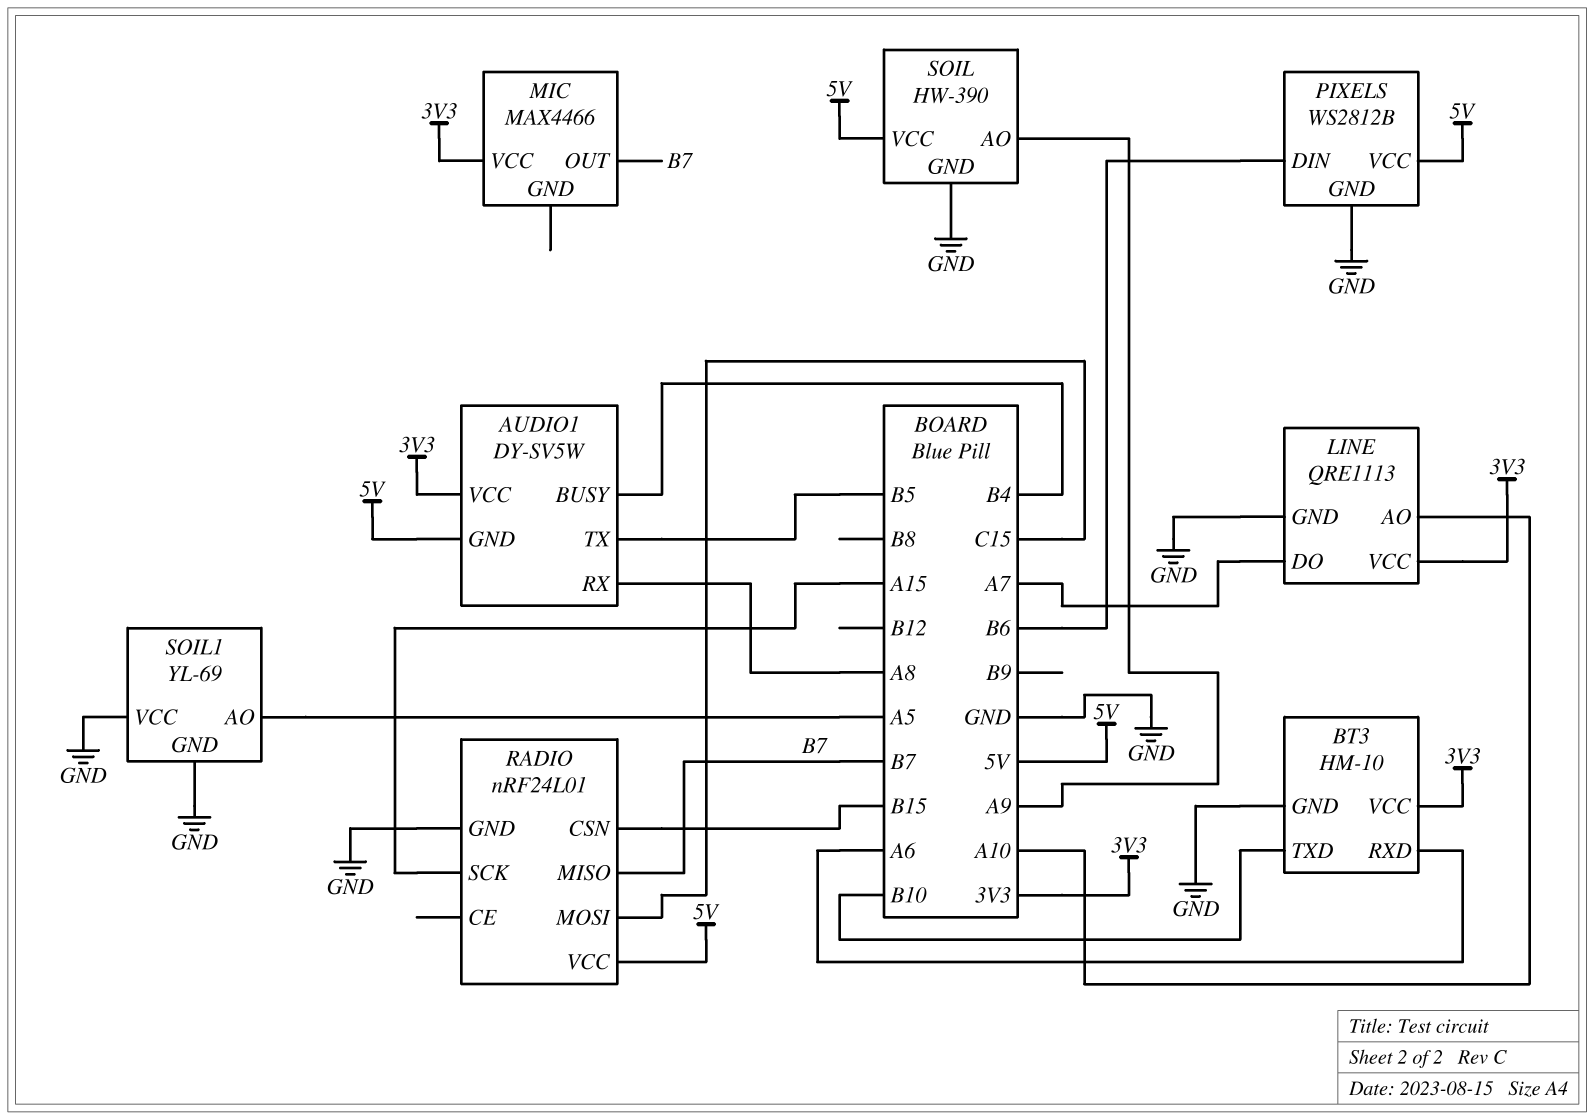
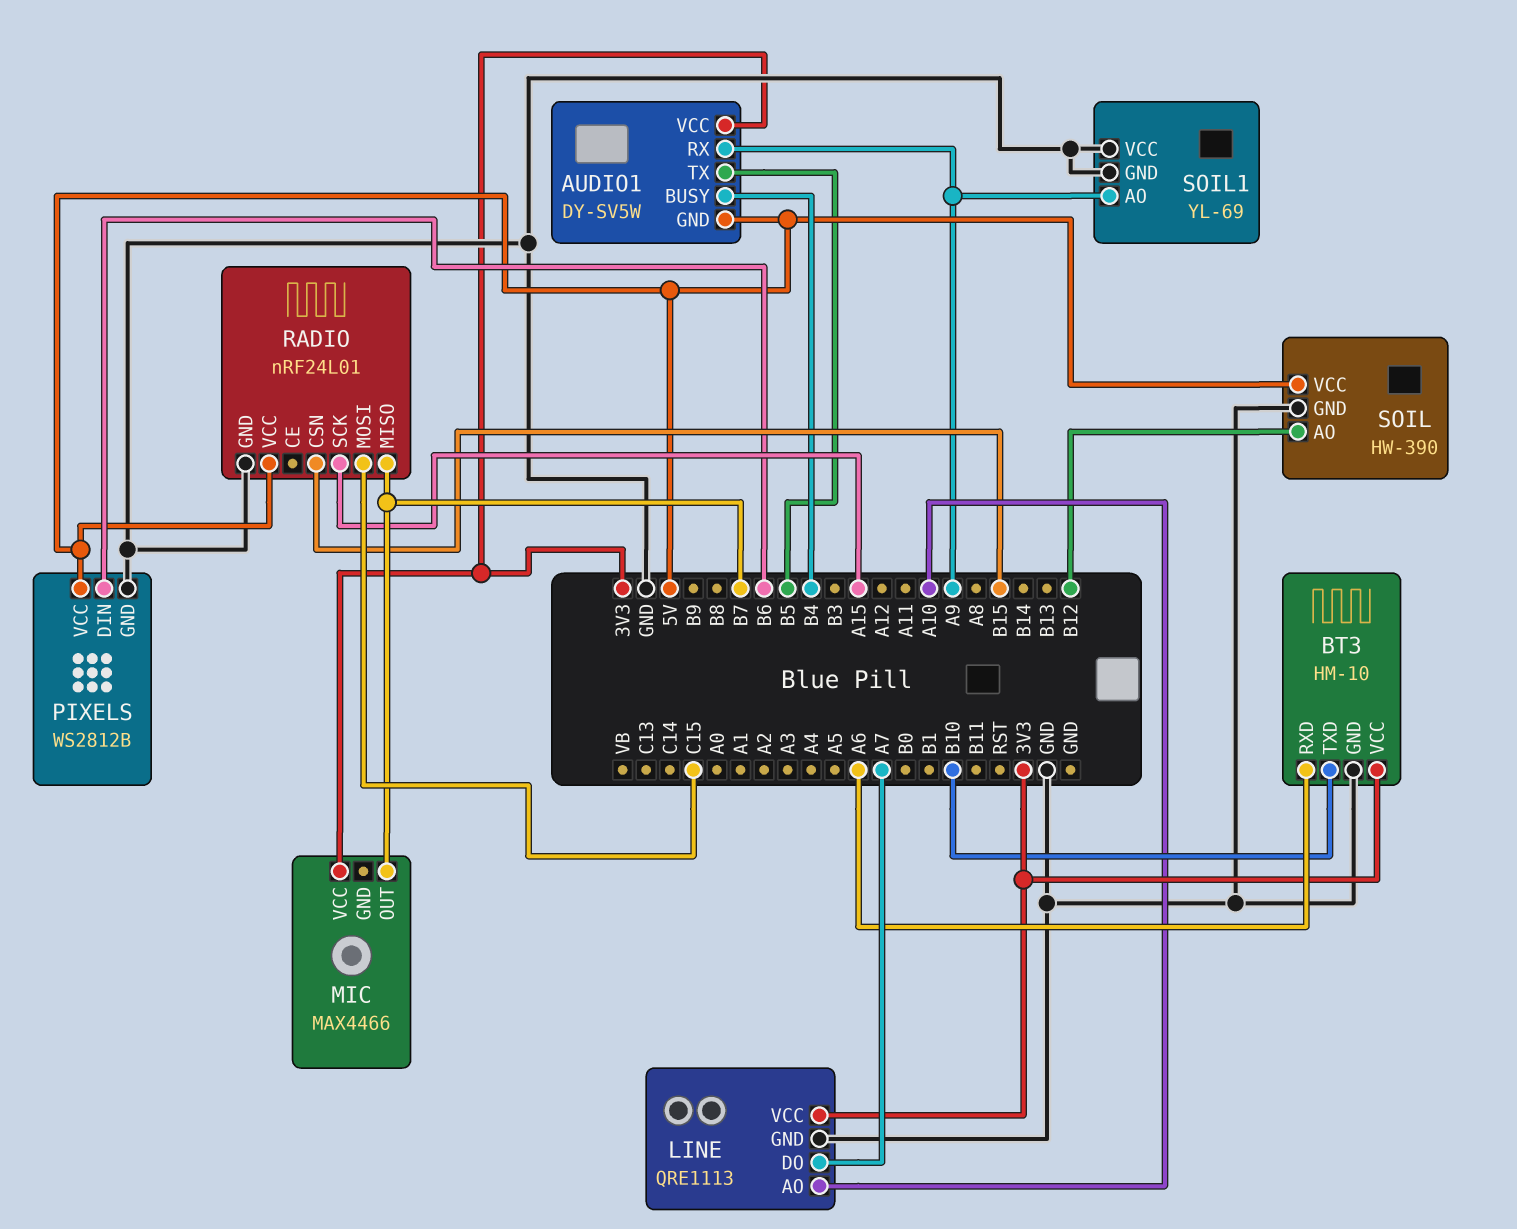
AUDIO1 pin RX: A8 -> A9
SOIL pin AO: A9 -> B12
SOIL1 pin AO: A5 -> A9

